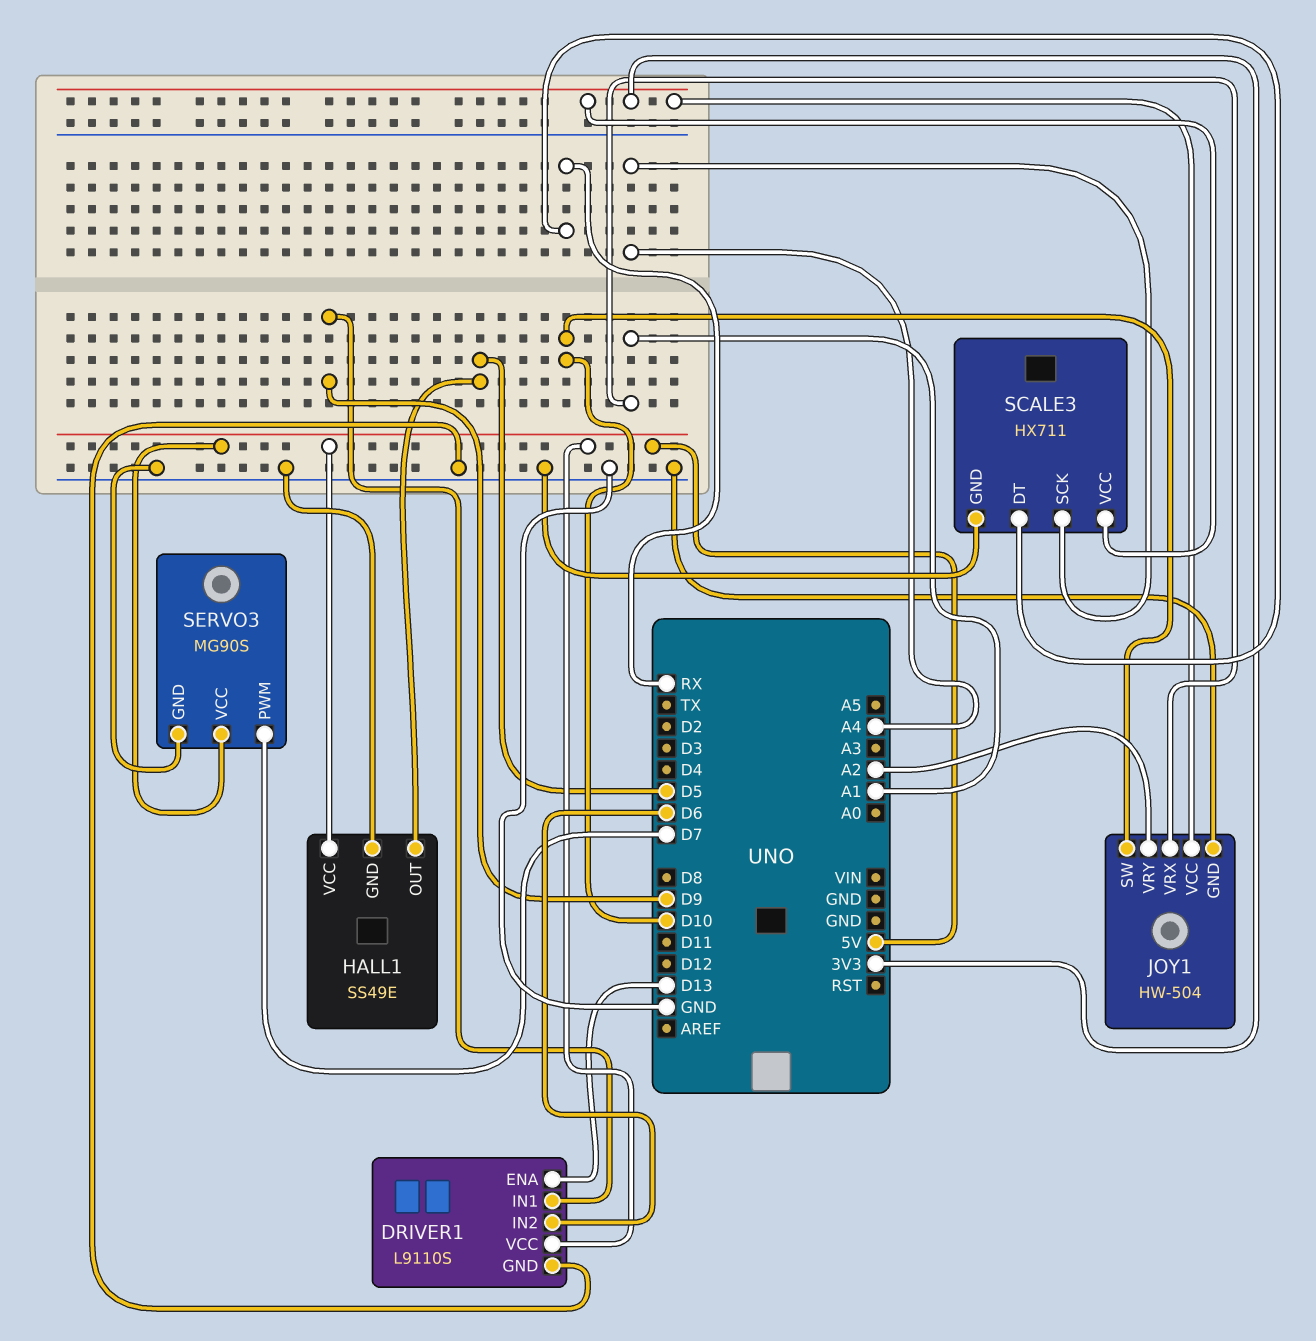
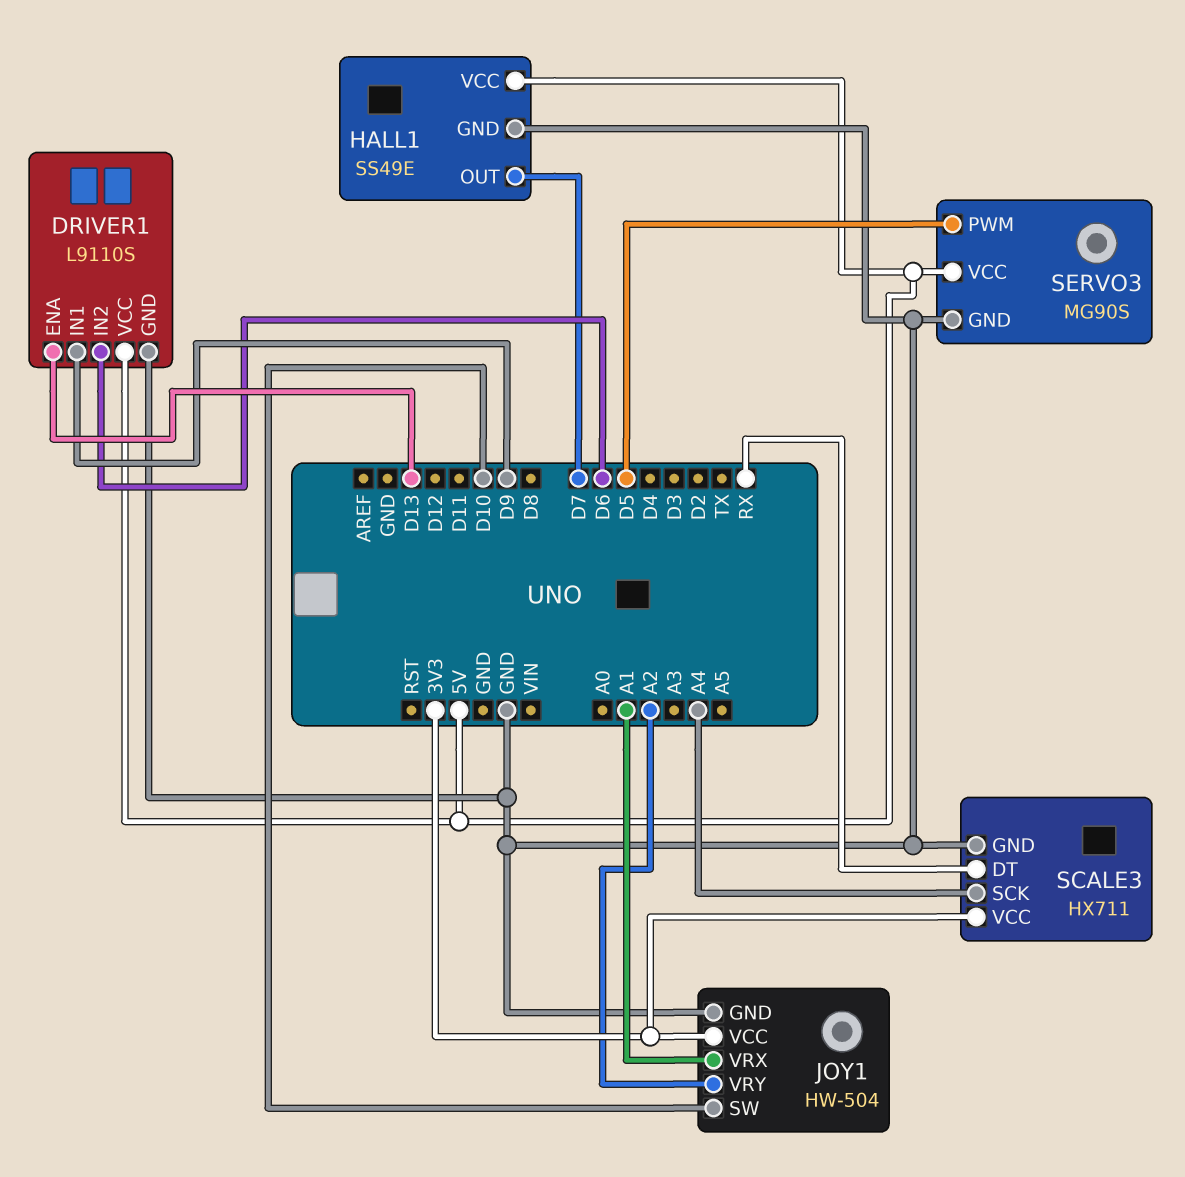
HALL1 pin OUT: D5 -> D7
SERVO3 pin PWM: D7 -> D5

